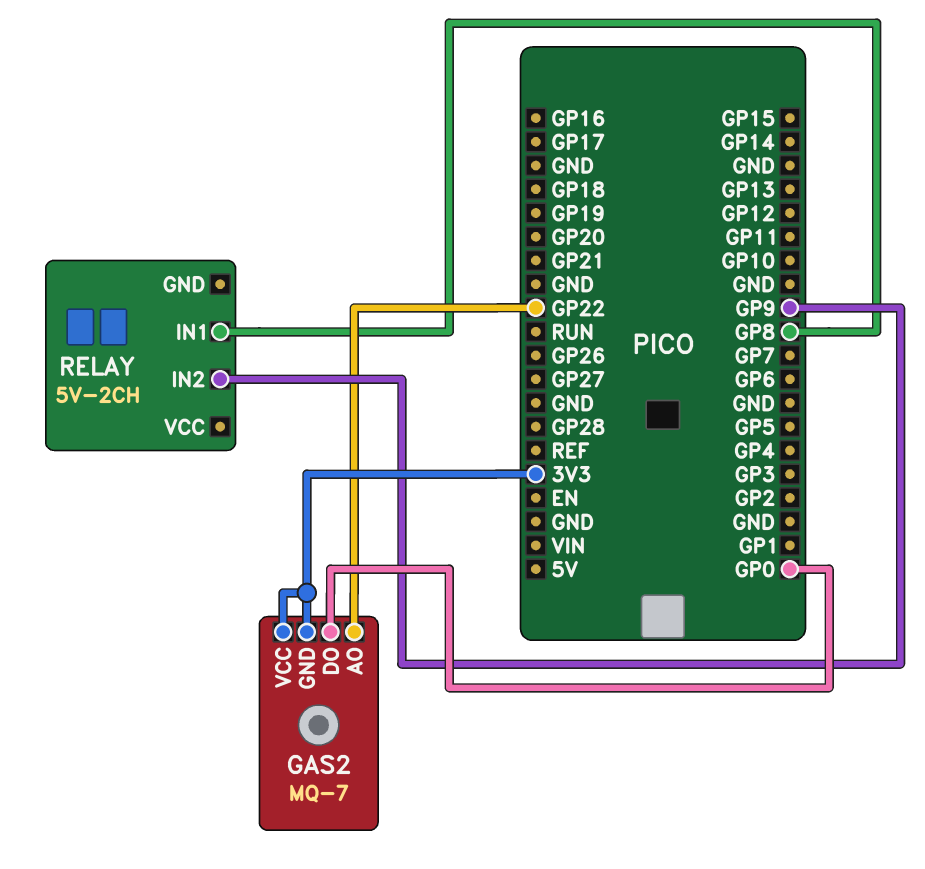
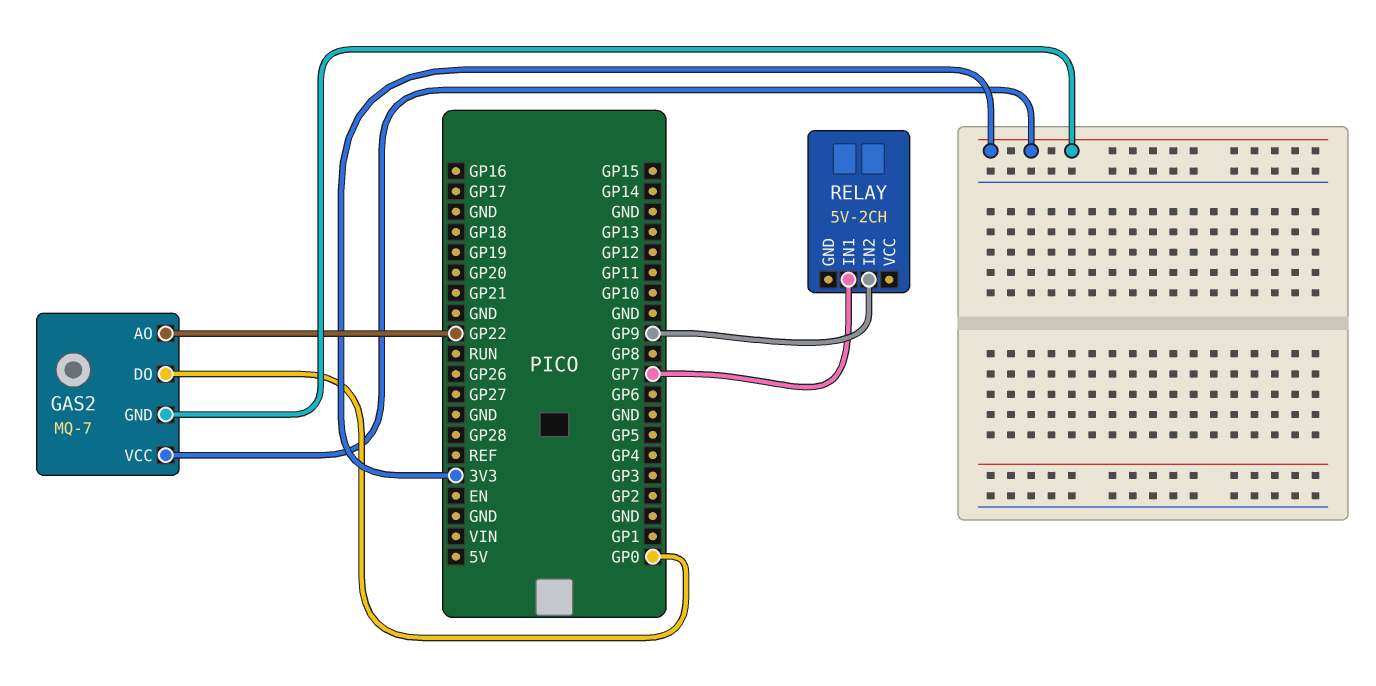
RELAY pin IN1: GP8 -> GP7

